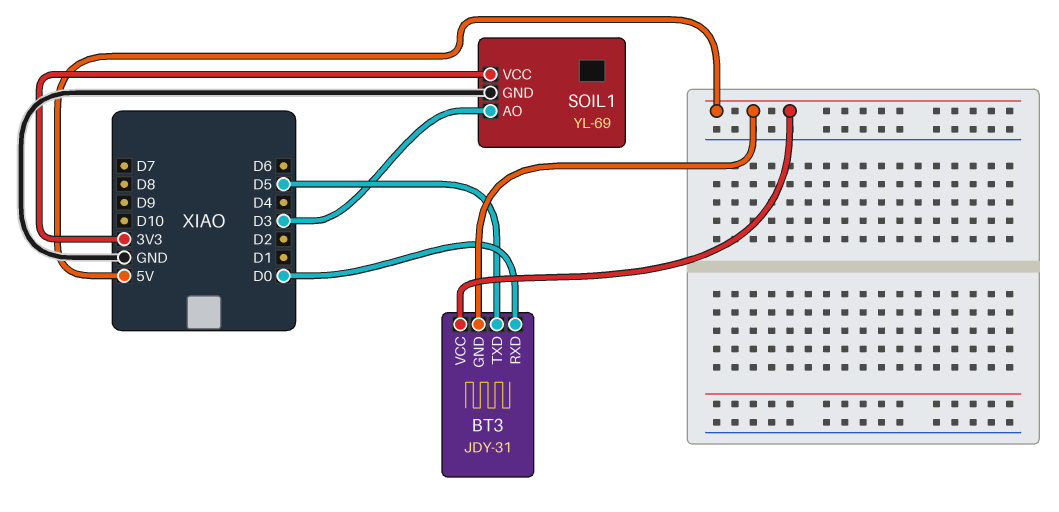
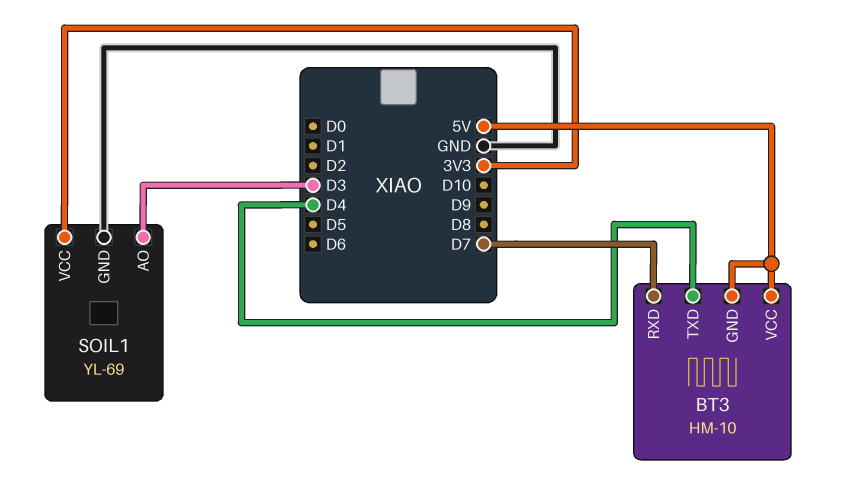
BT3: JDY-31 -> HM-10
BT3 pin RXD: D0 -> D7
BT3 pin TXD: D5 -> D4

